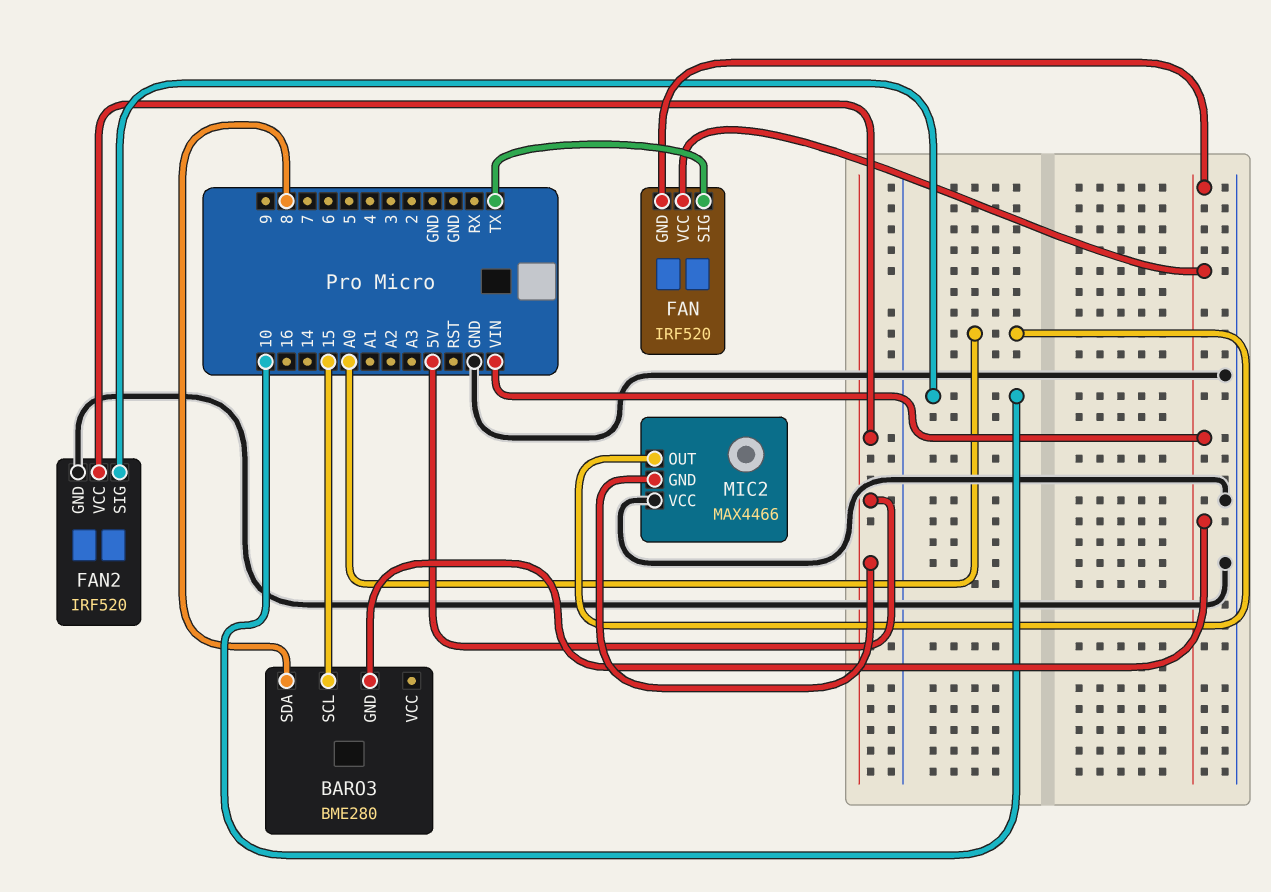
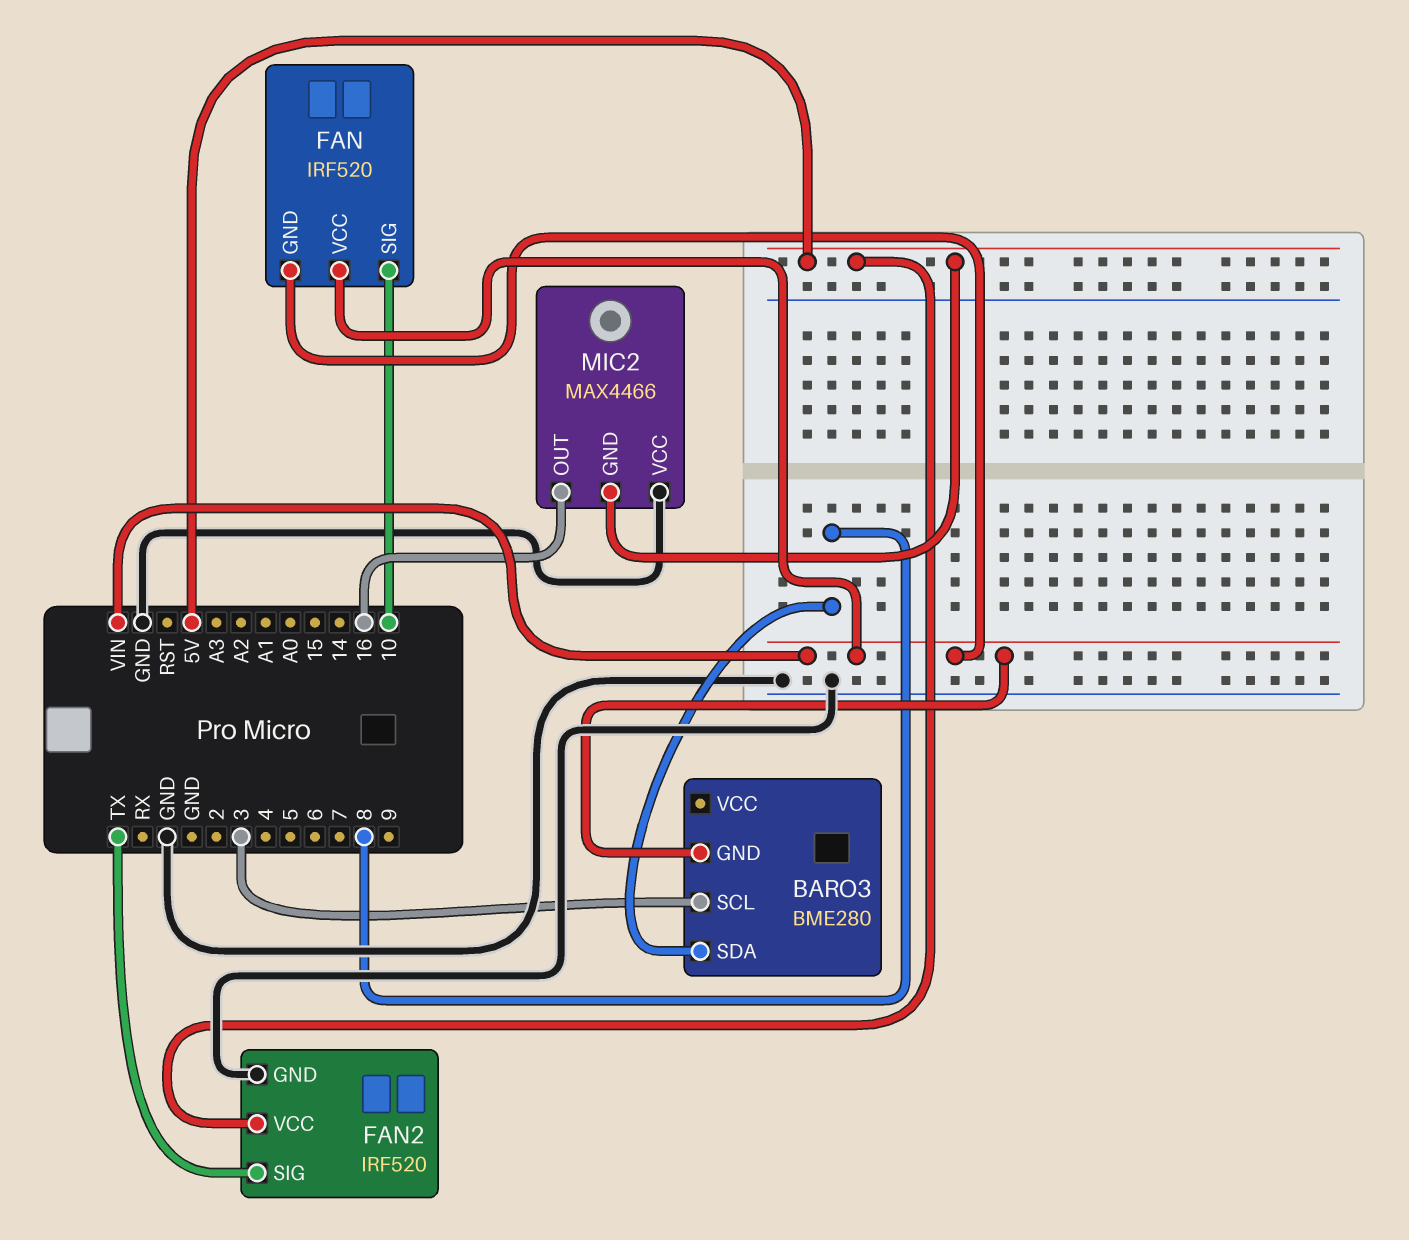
BARO3 pin SCL: 15 -> 3
FAN pin SIG: TX -> 10
FAN2 pin SIG: 10 -> TX
MIC2 pin OUT: A0 -> 16

